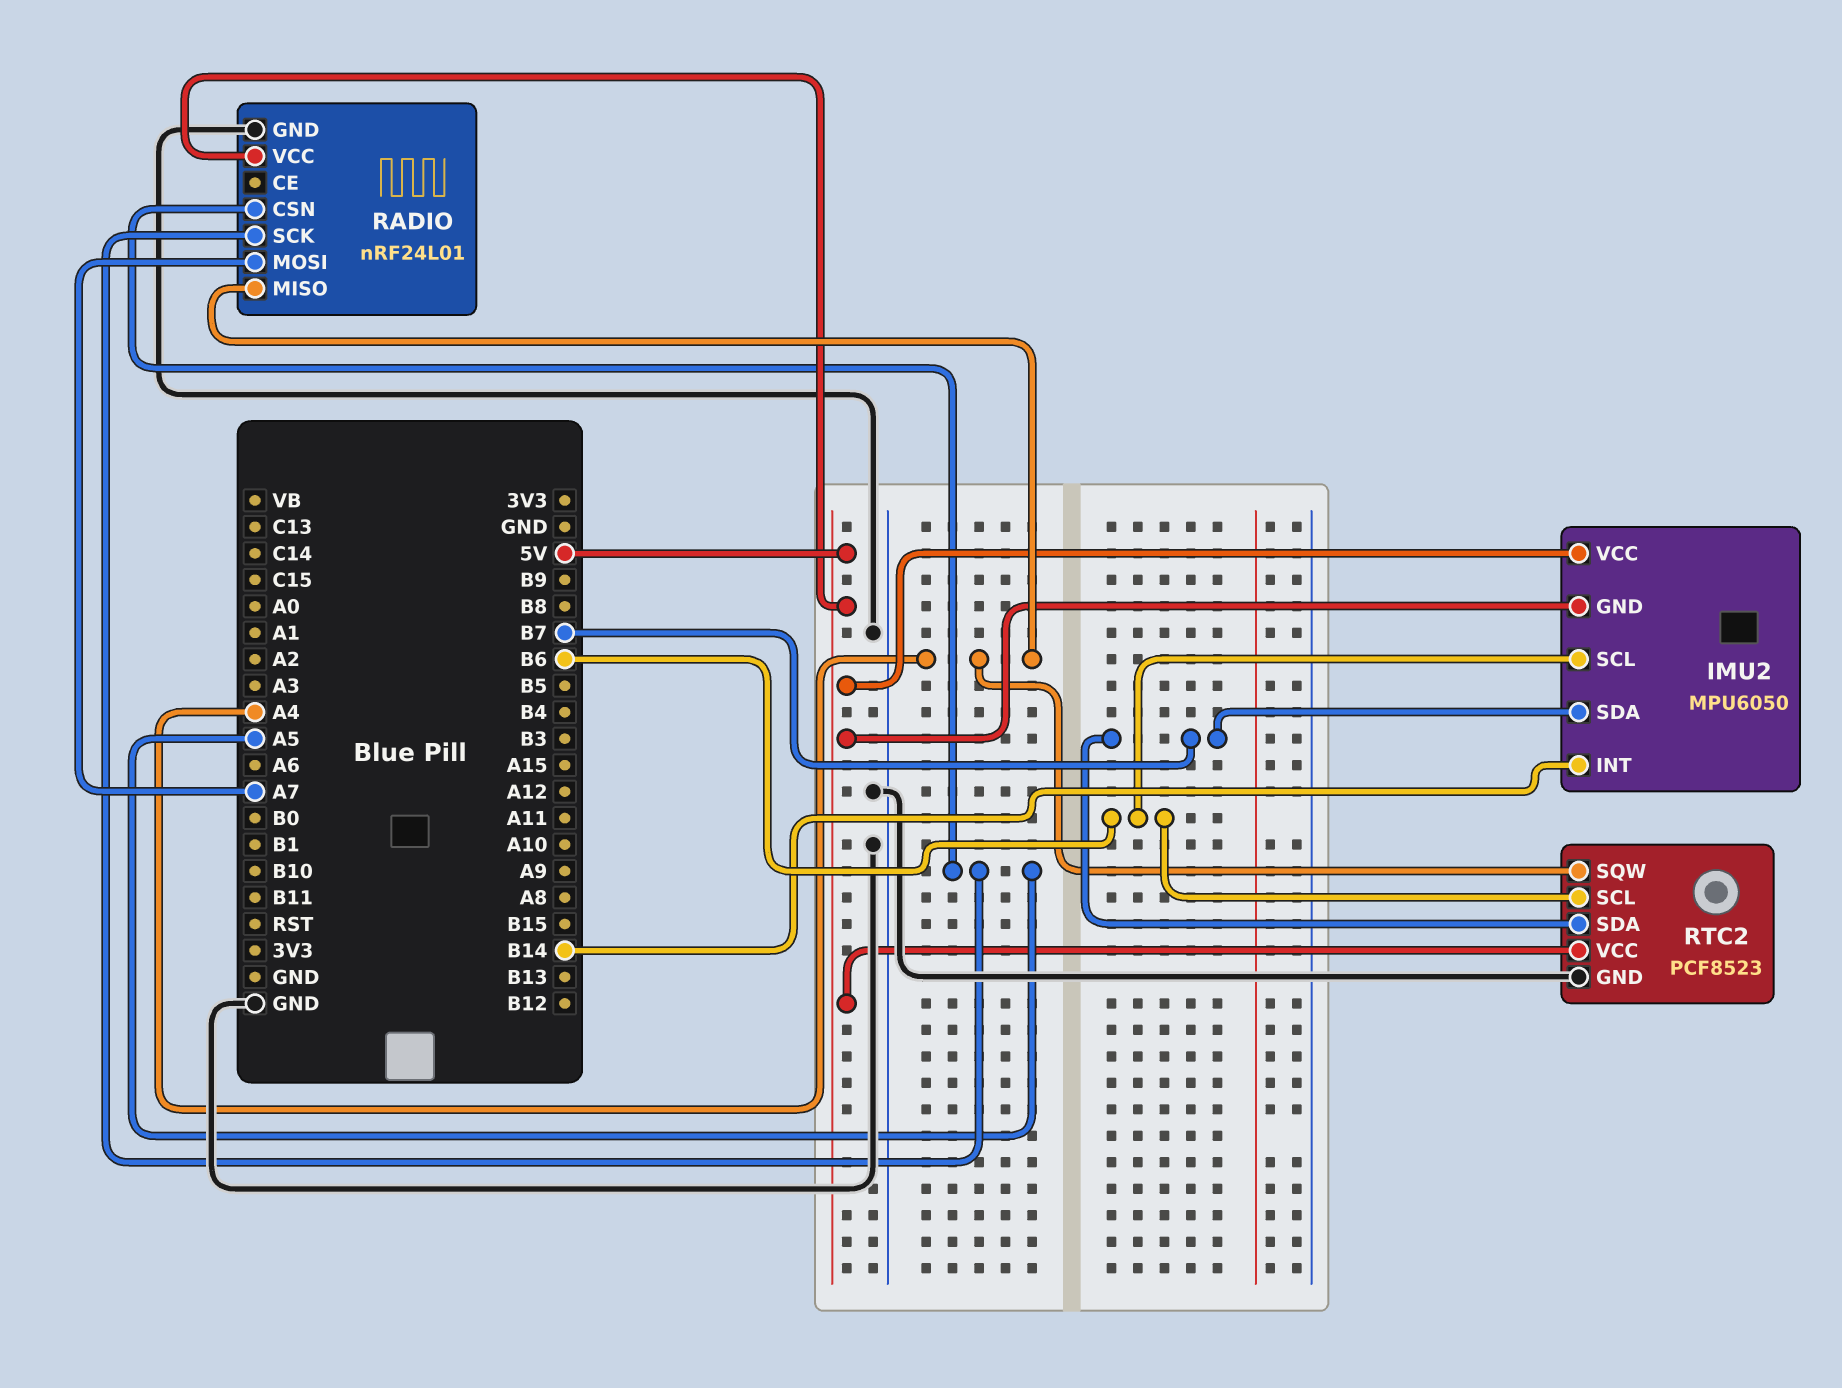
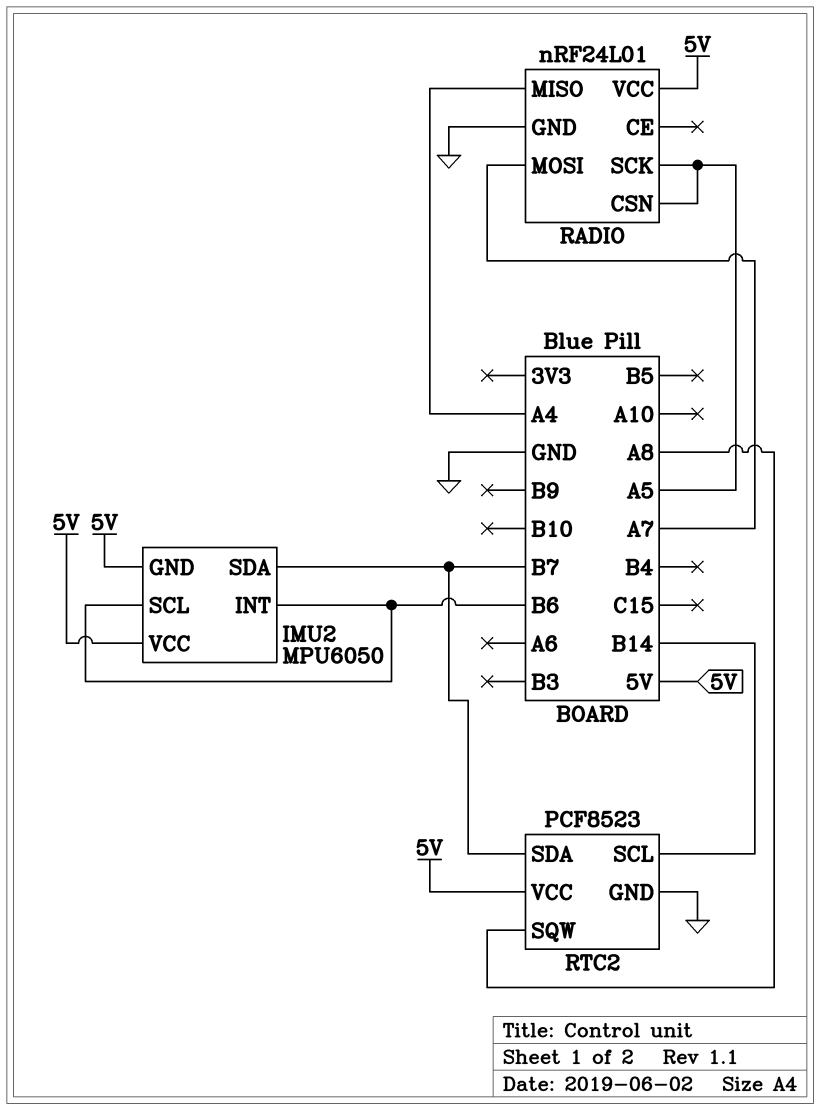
IMU2 pin INT: B14 -> B6
RTC2 pin SCL: B6 -> B14
RTC2 pin SQW: A4 -> A8

